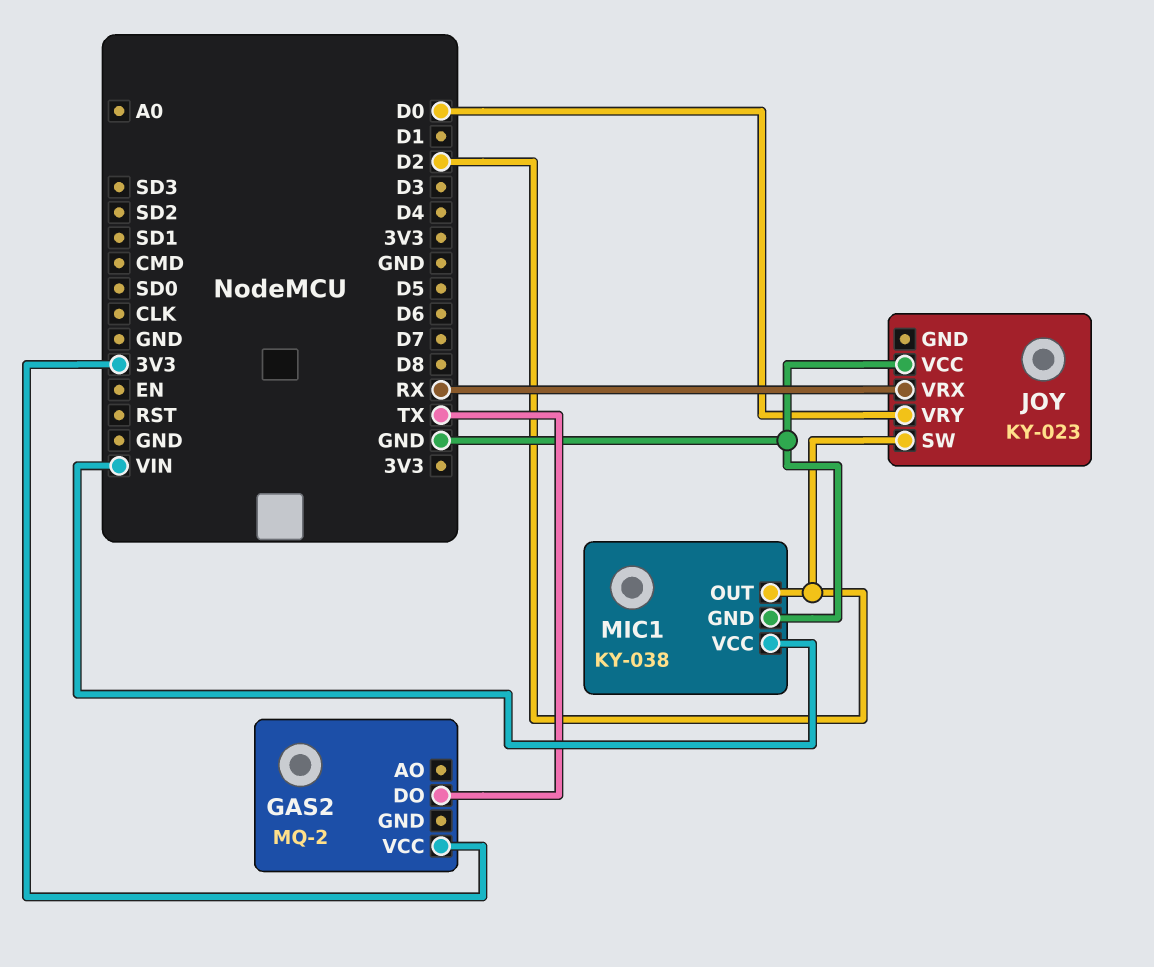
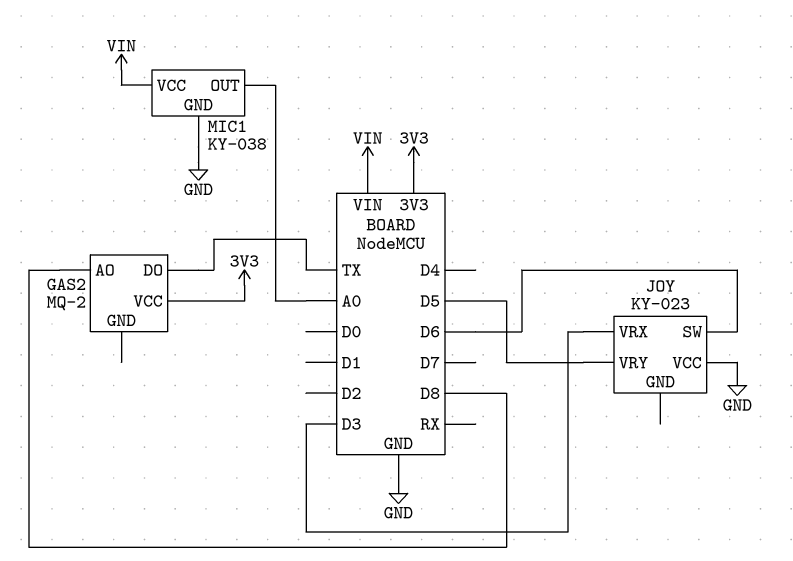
GAS2 pin AO: none -> D8
JOY pin SW: D2 -> D6
JOY pin VRX: RX -> D3
JOY pin VRY: D0 -> D5
MIC1 pin OUT: D2 -> A0

